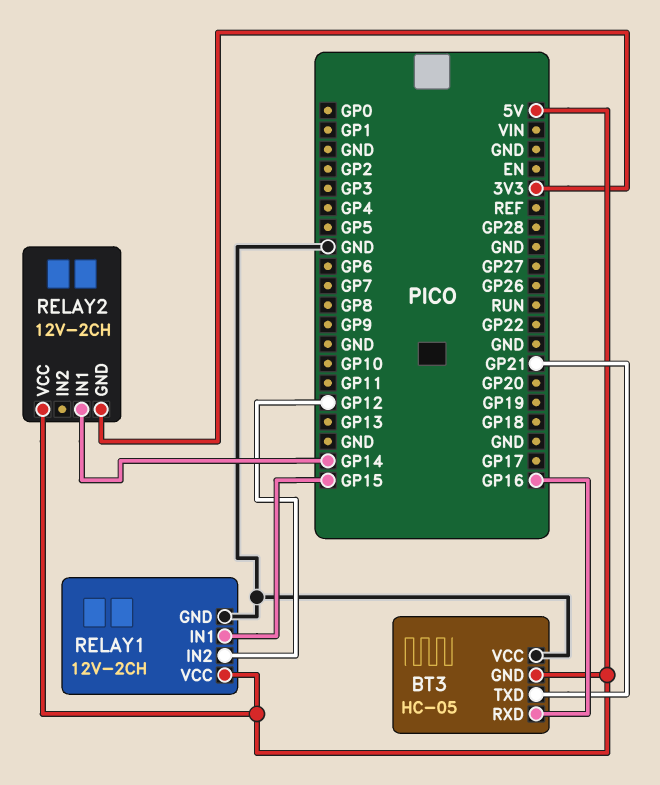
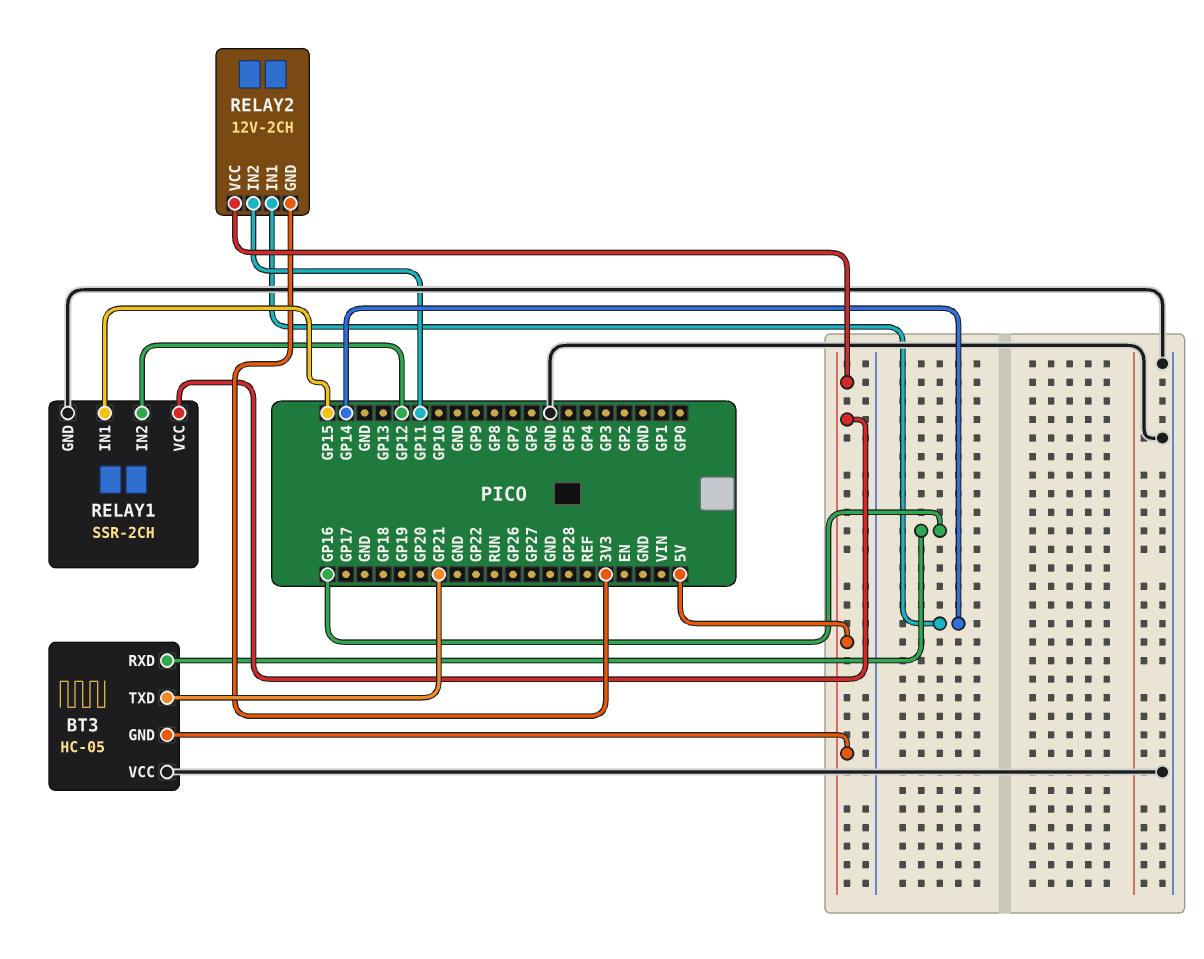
RELAY1: 12V-2CH -> SSR-2CH
RELAY2 pin IN2: none -> GP11

